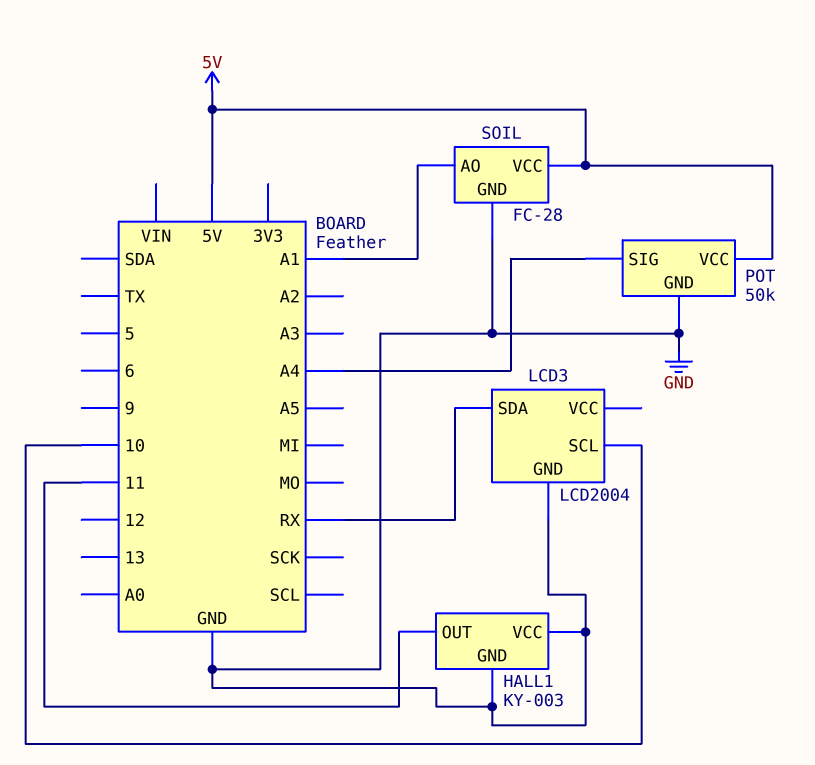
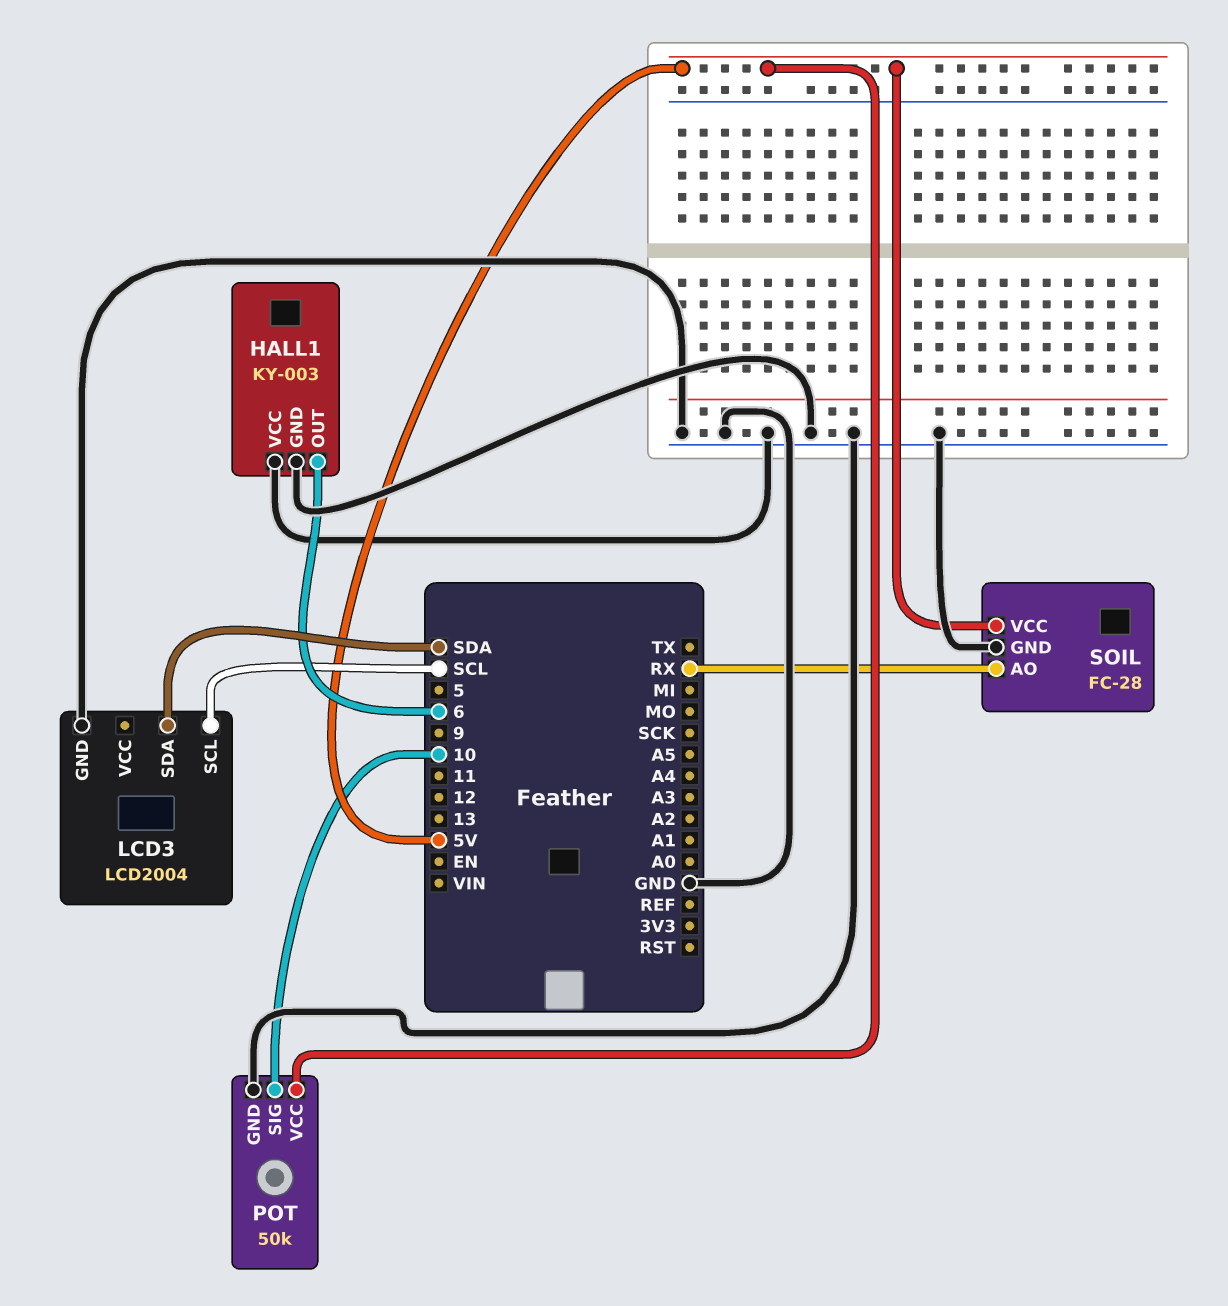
HALL1 pin OUT: 11 -> 6
LCD3 pin SCL: 10 -> SCL
LCD3 pin SDA: RX -> SDA
POT pin SIG: A4 -> 10
SOIL pin AO: A1 -> RX

